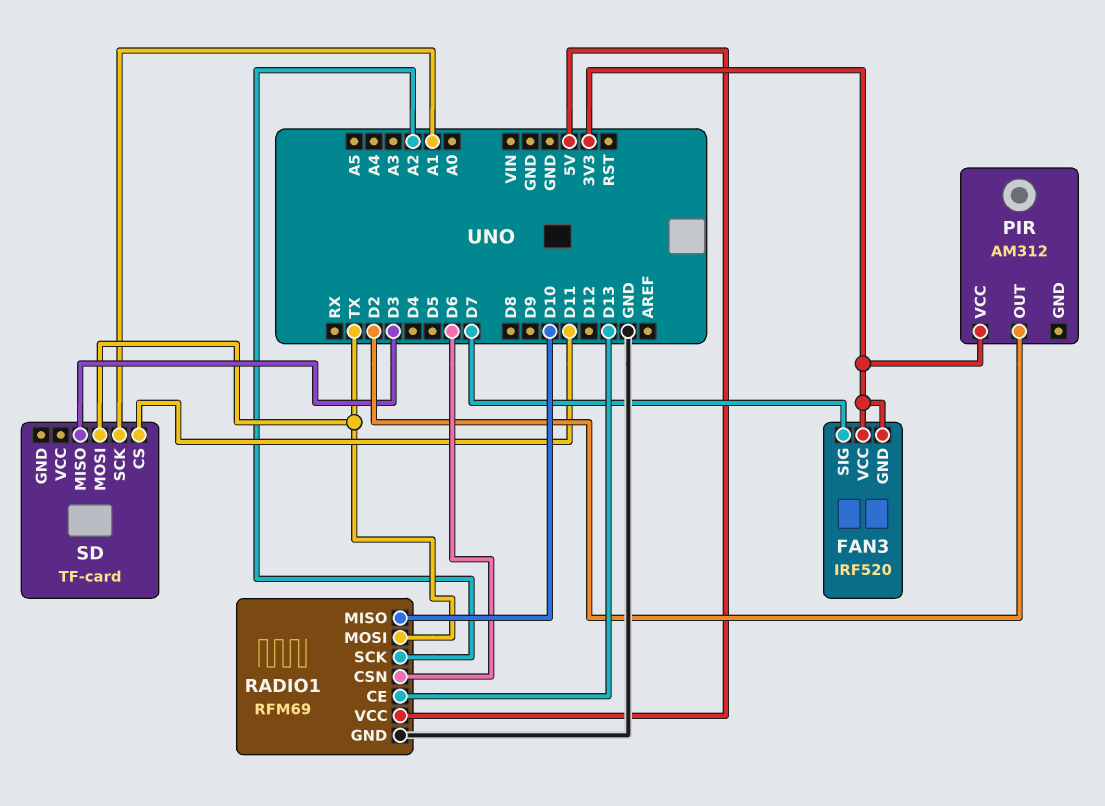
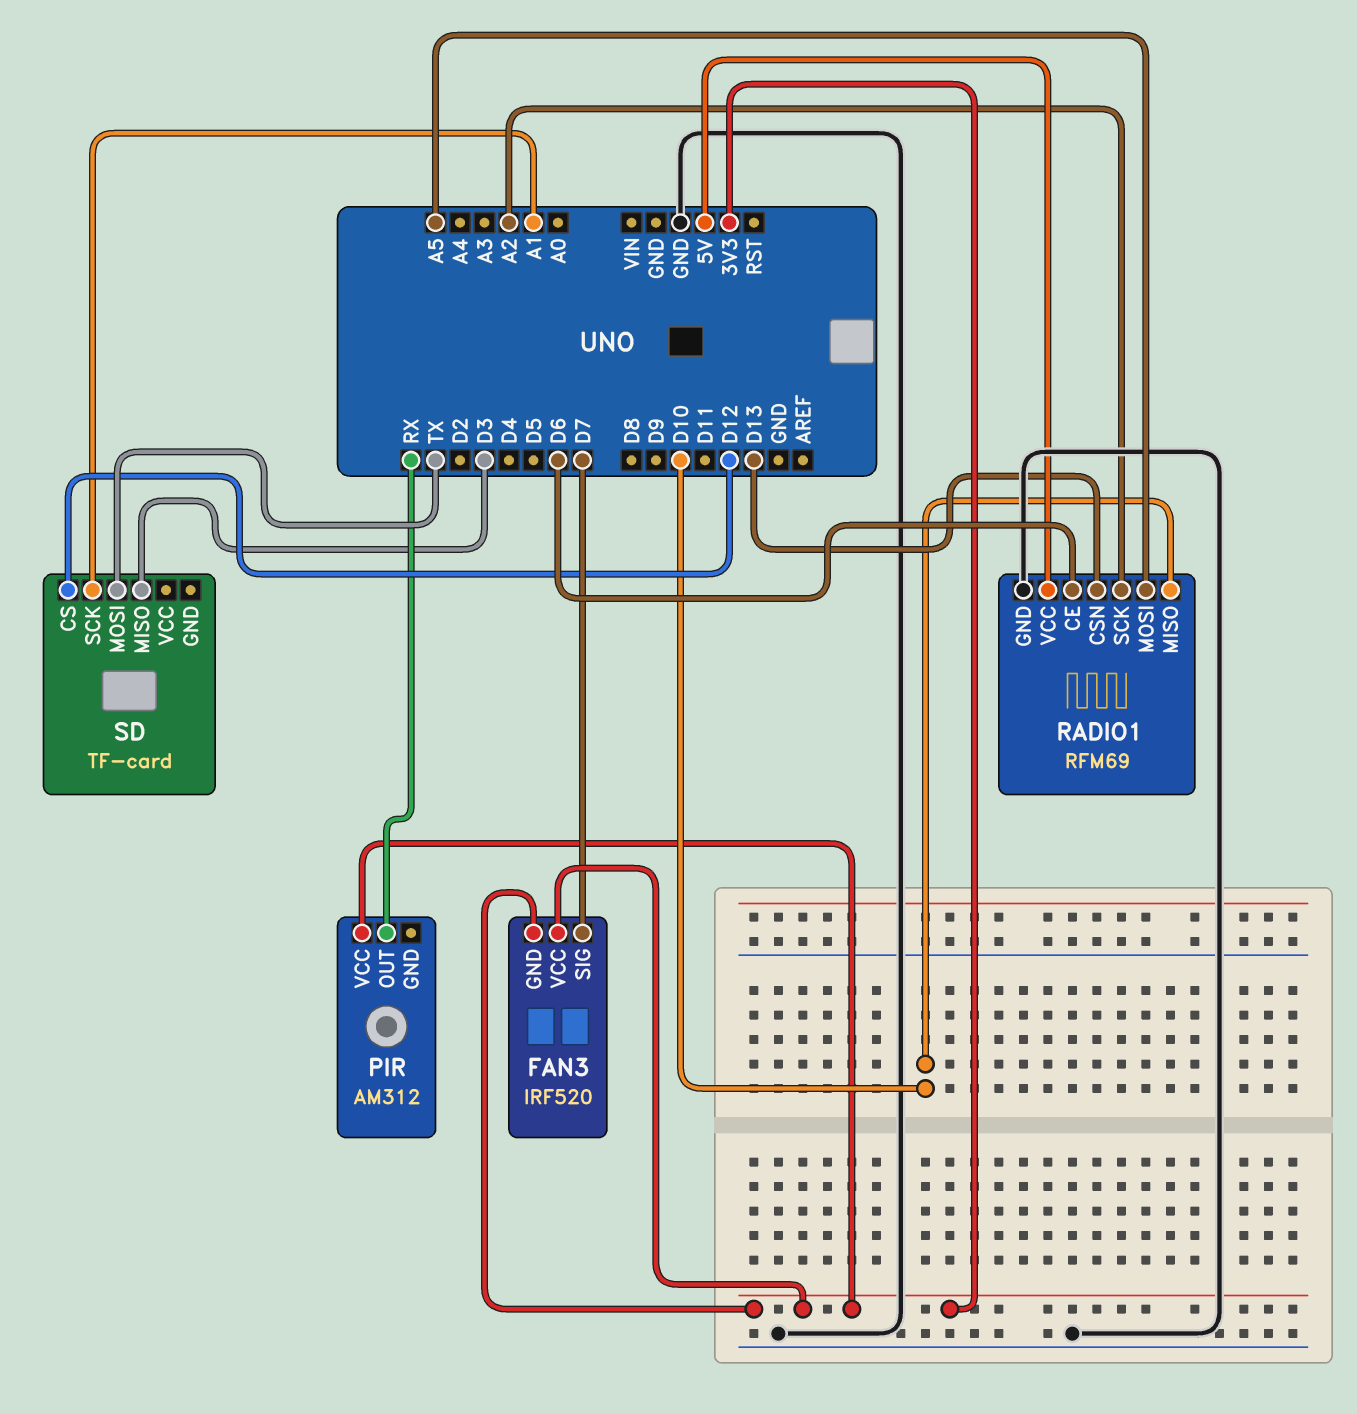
PIR pin OUT: D2 -> RX
RADIO1 pin CE: D13 -> D6
RADIO1 pin CSN: D6 -> D13
RADIO1 pin MOSI: TX -> A5
SD pin CS: D11 -> D12

